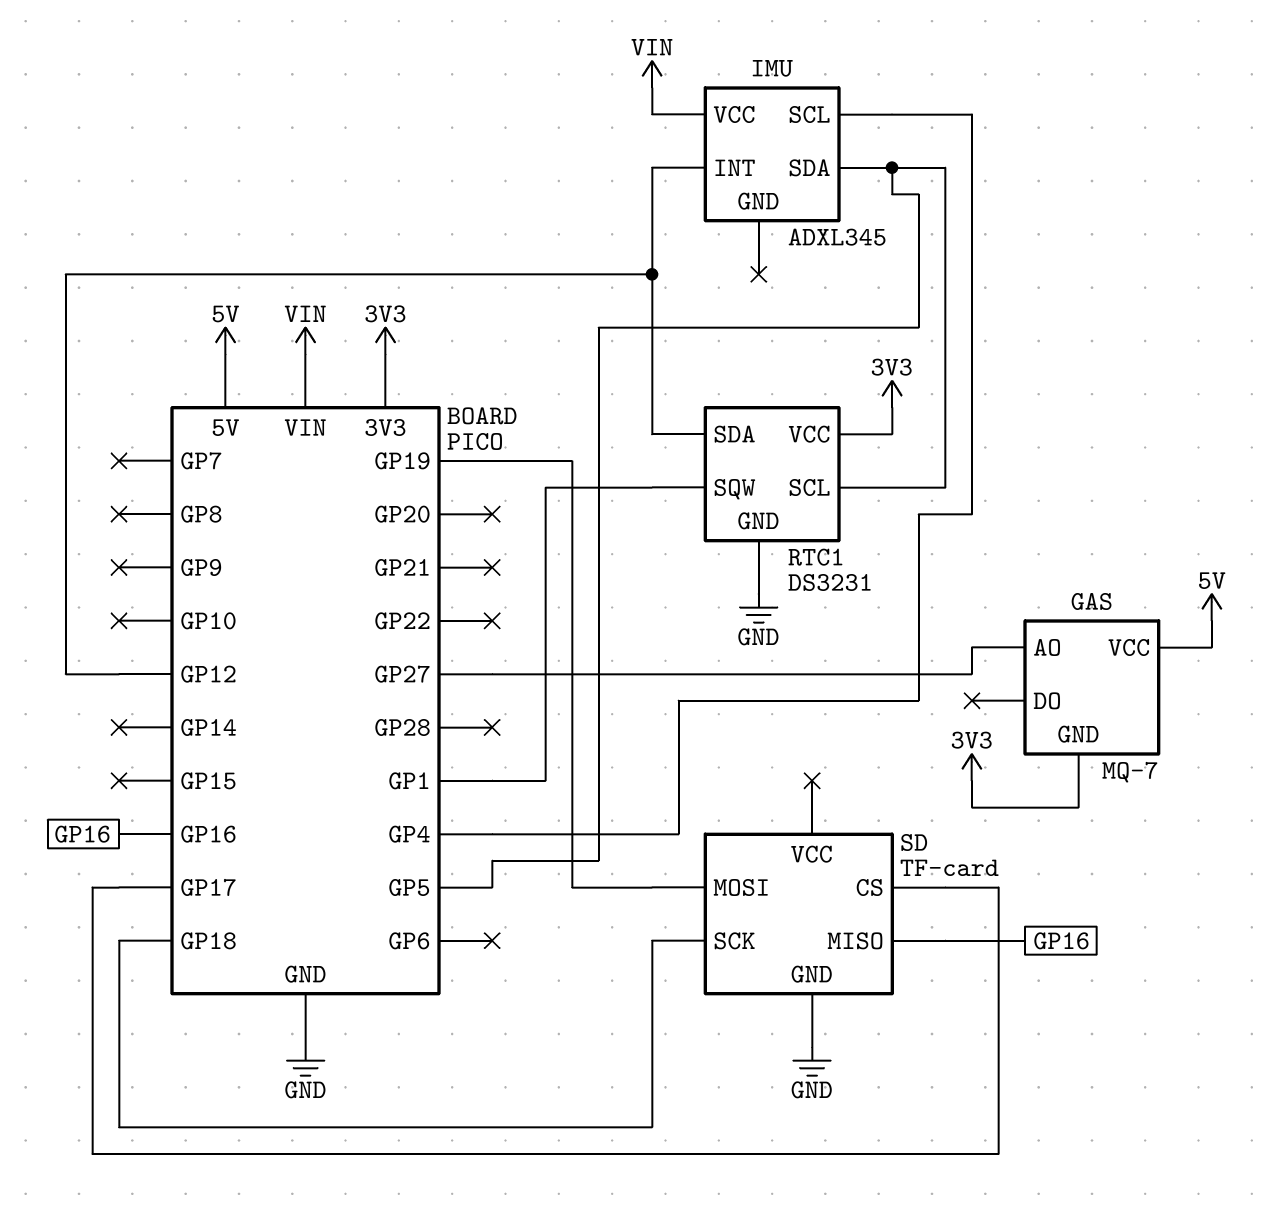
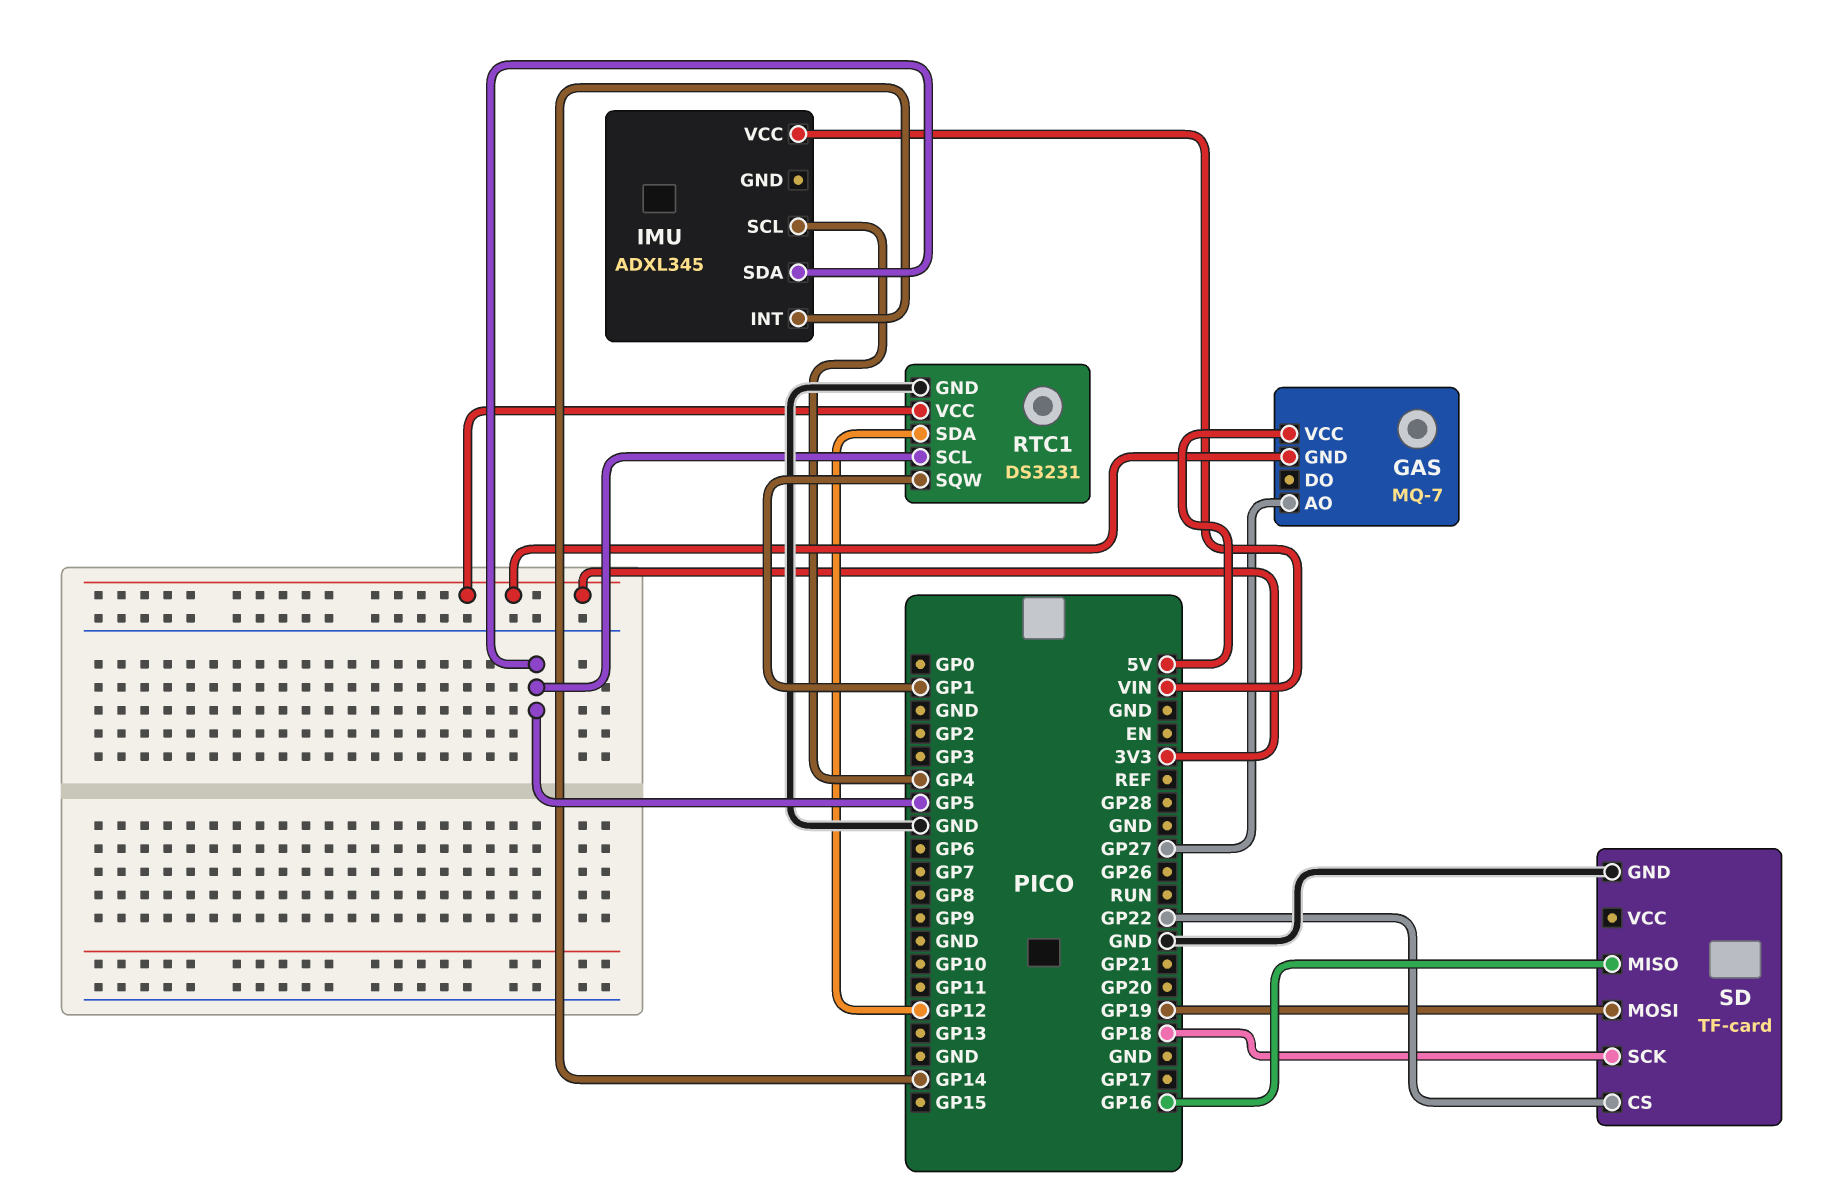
IMU pin INT: GP12 -> GP14
SD pin CS: GP17 -> GP22

